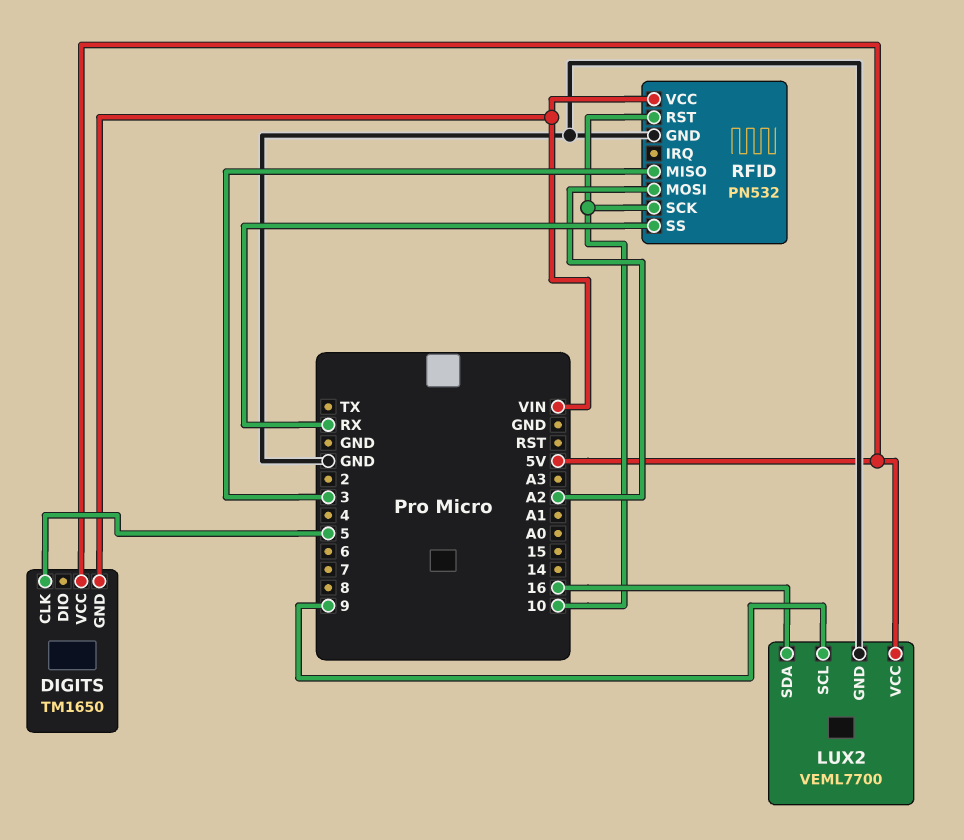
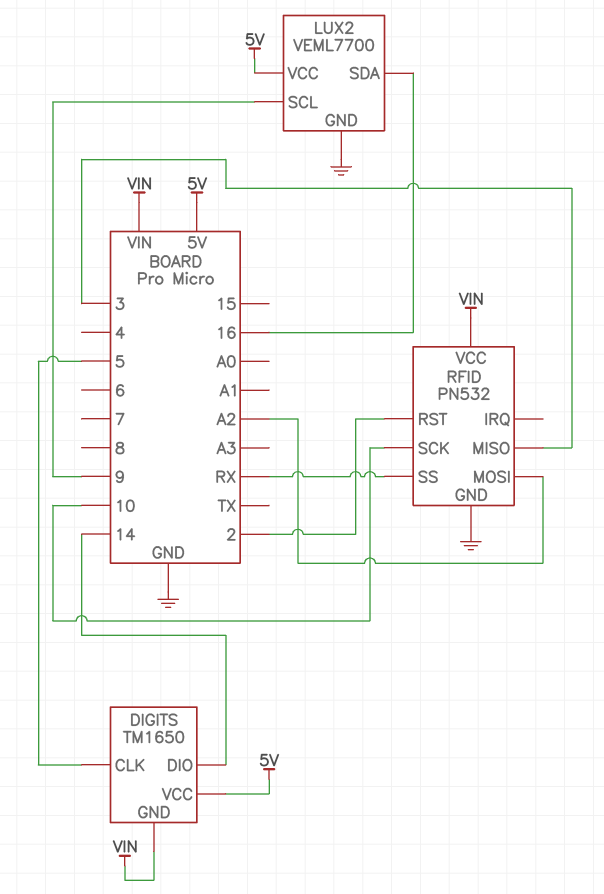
DIGITS pin DIO: none -> 14
RFID pin RST: 10 -> 2

